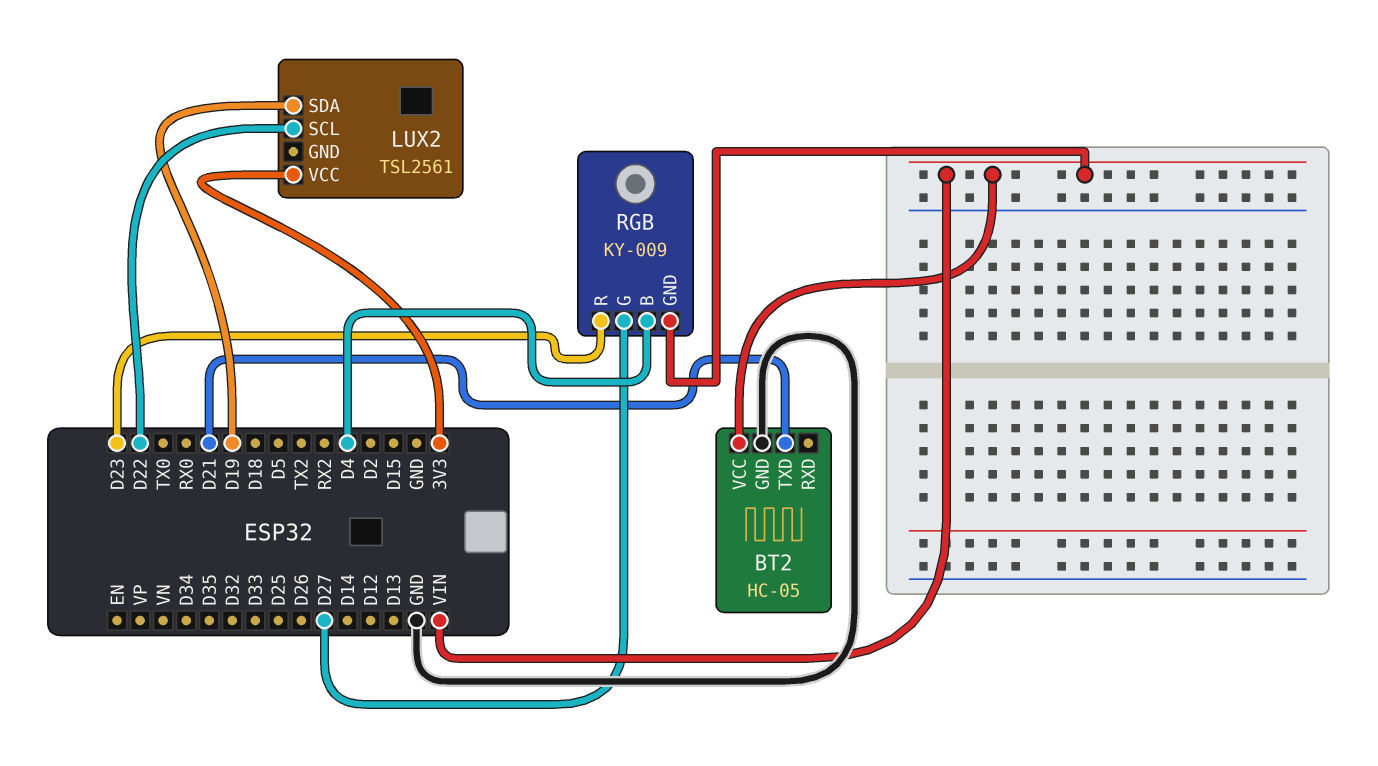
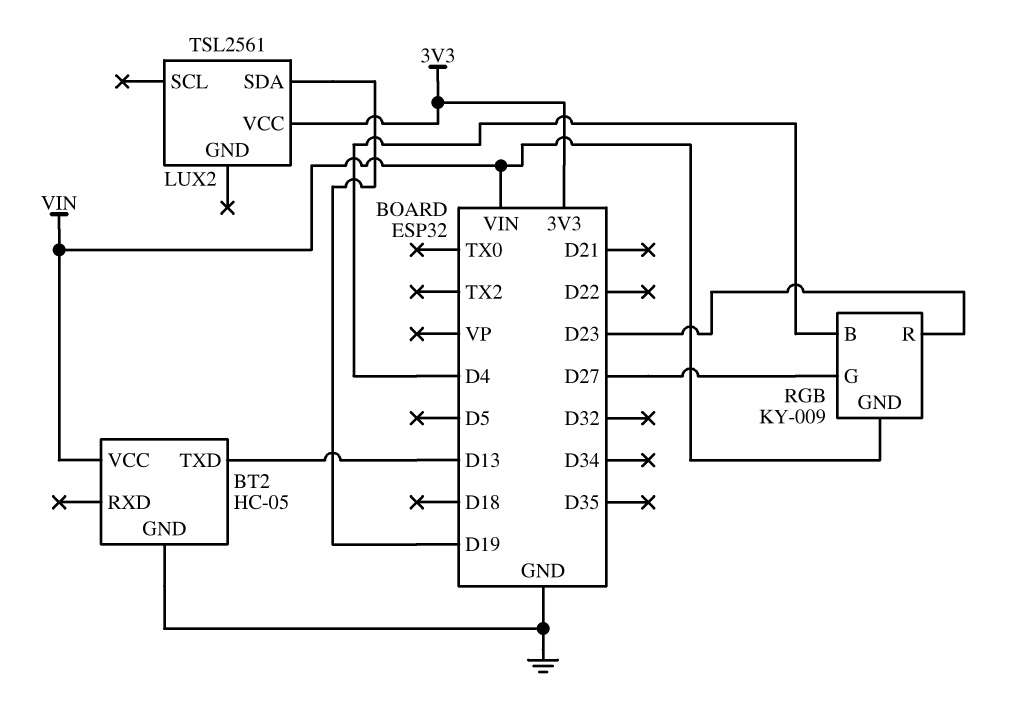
BT2 pin TXD: D21 -> D13
LUX2 pin SCL: D22 -> none

